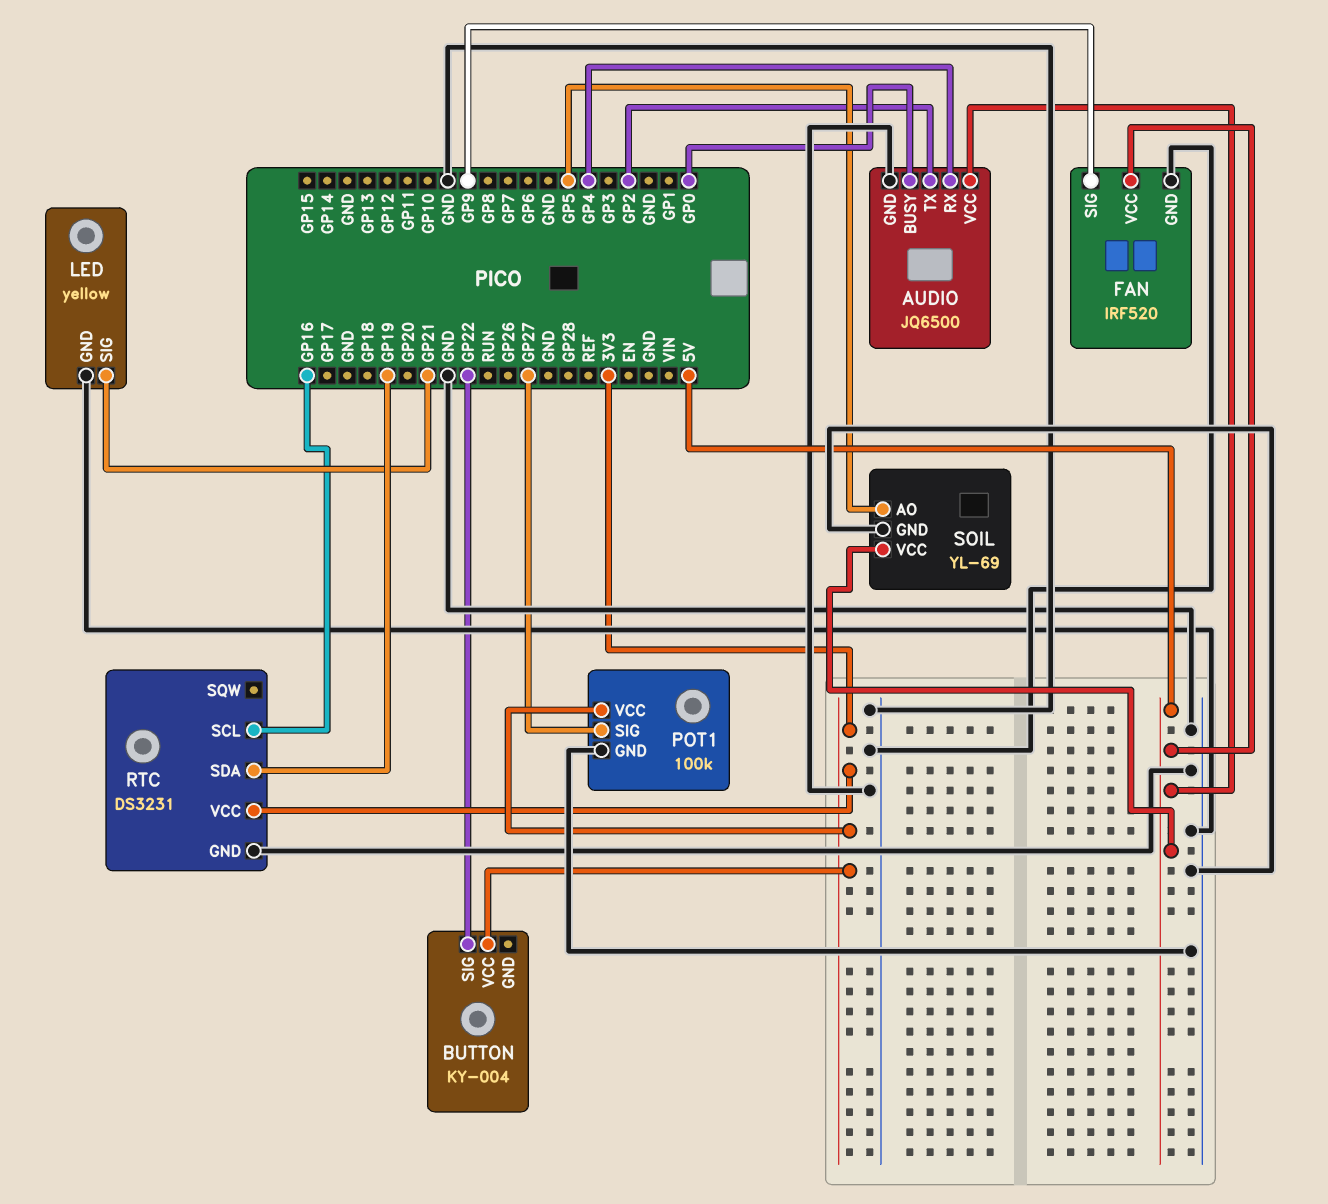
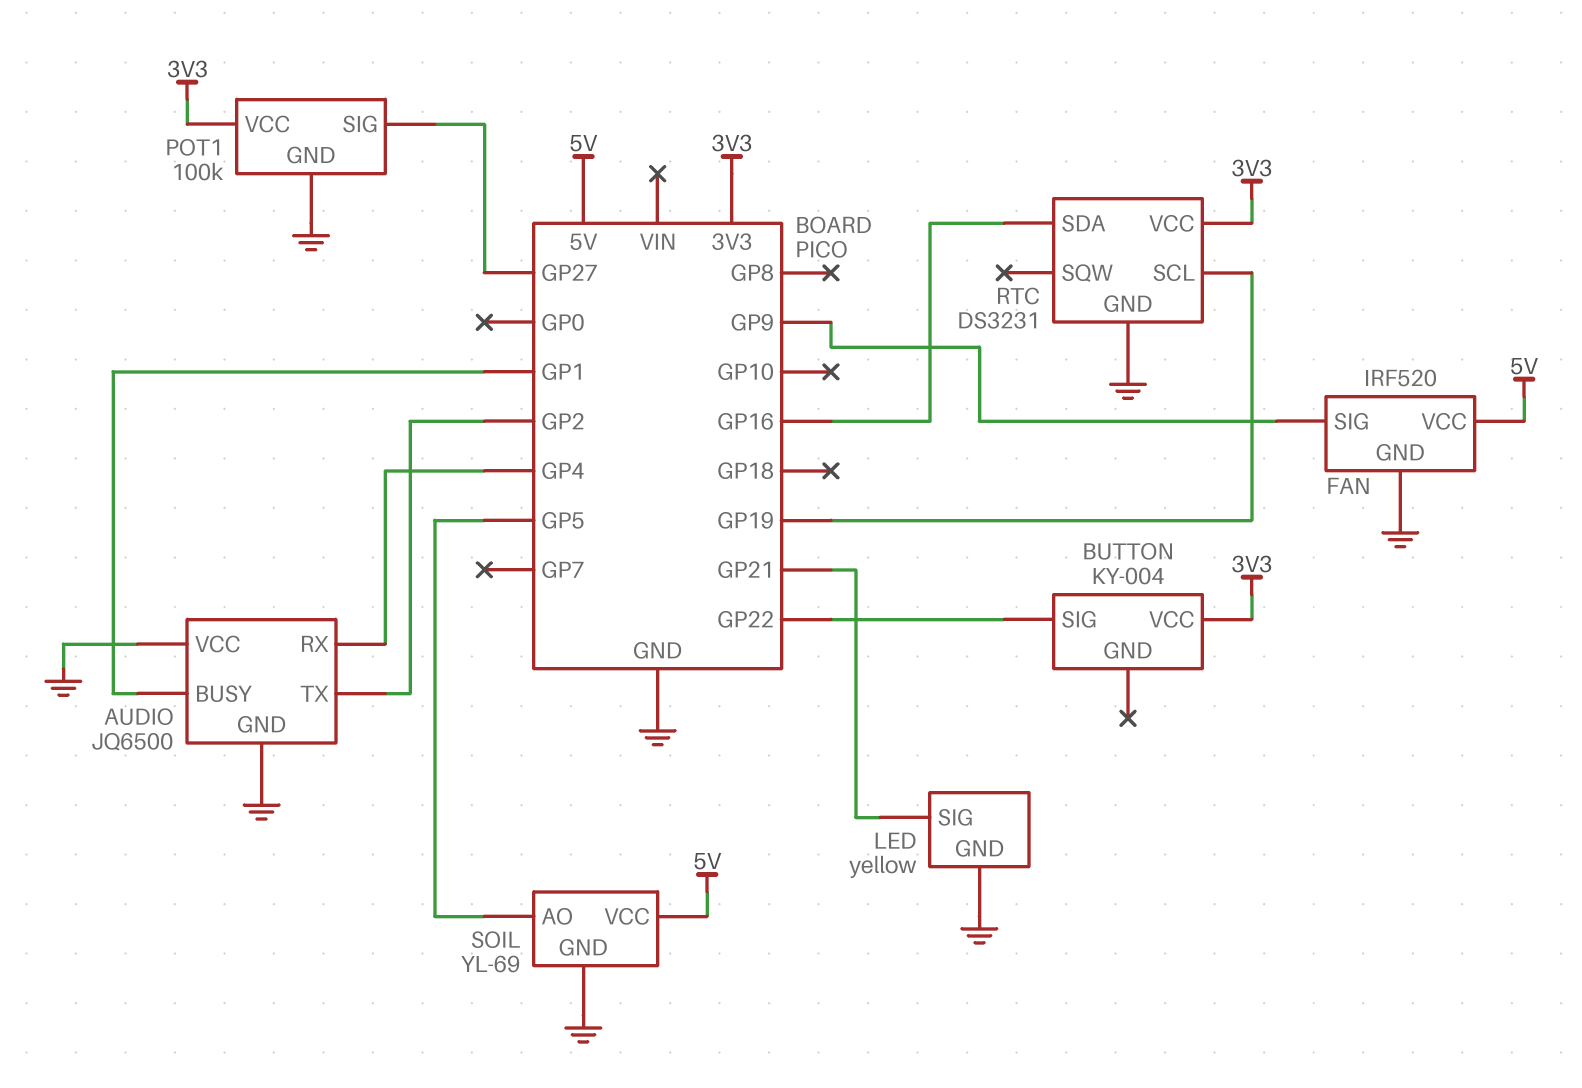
AUDIO pin BUSY: GP0 -> GP1
AUDIO pin VCC: 5V -> GND
RTC pin SCL: GP16 -> GP19
RTC pin SDA: GP19 -> GP16

